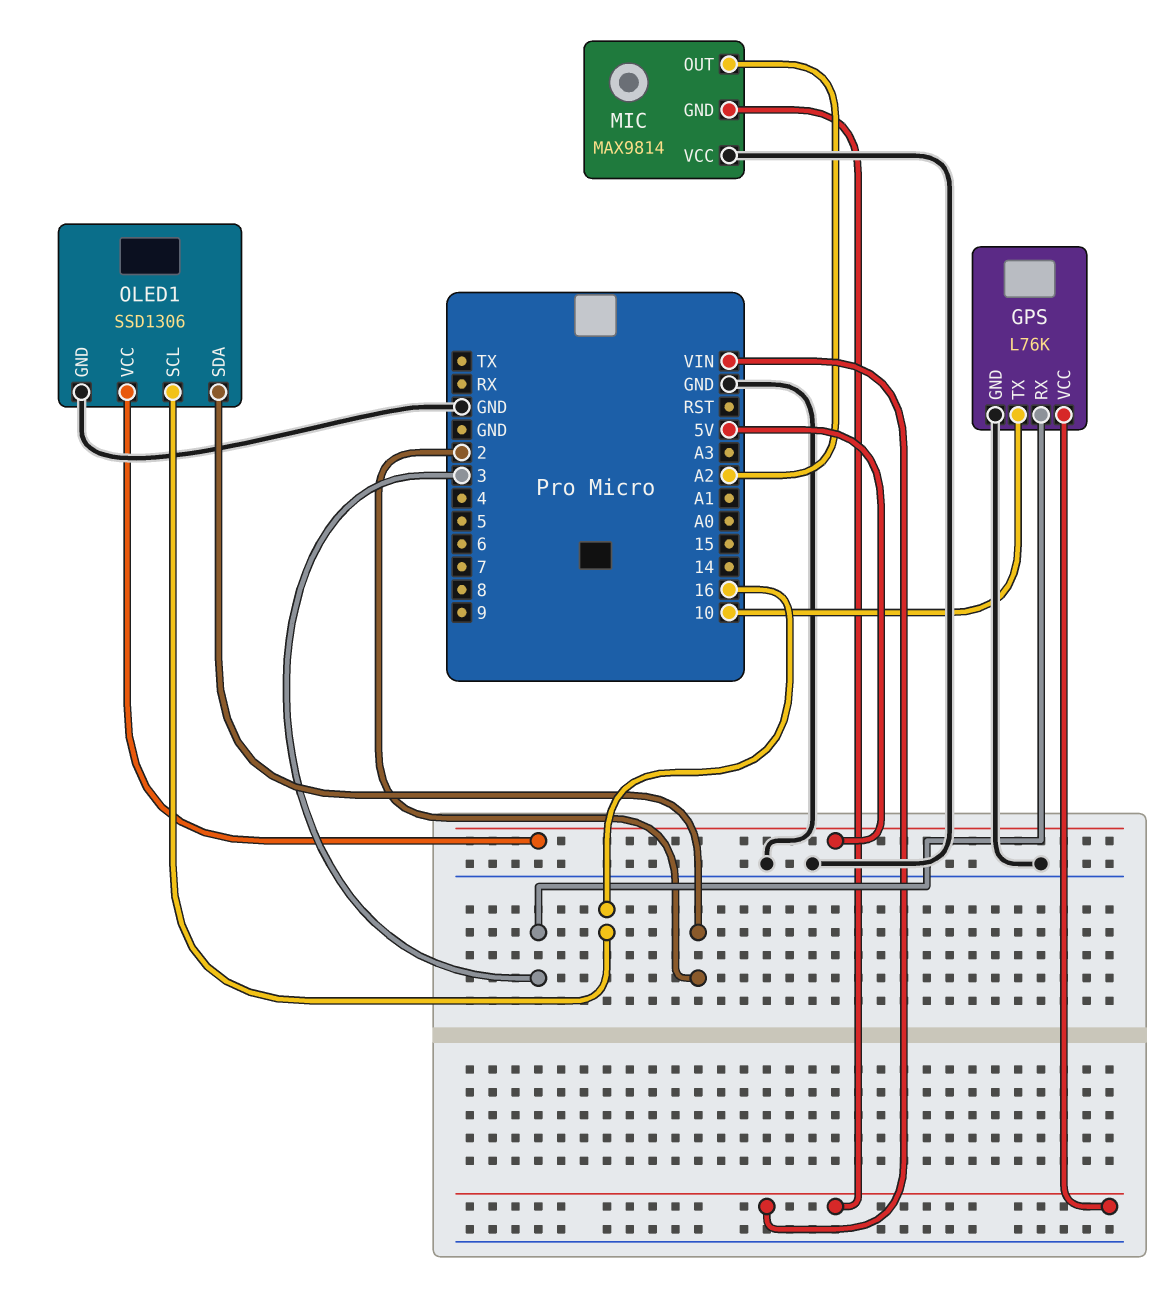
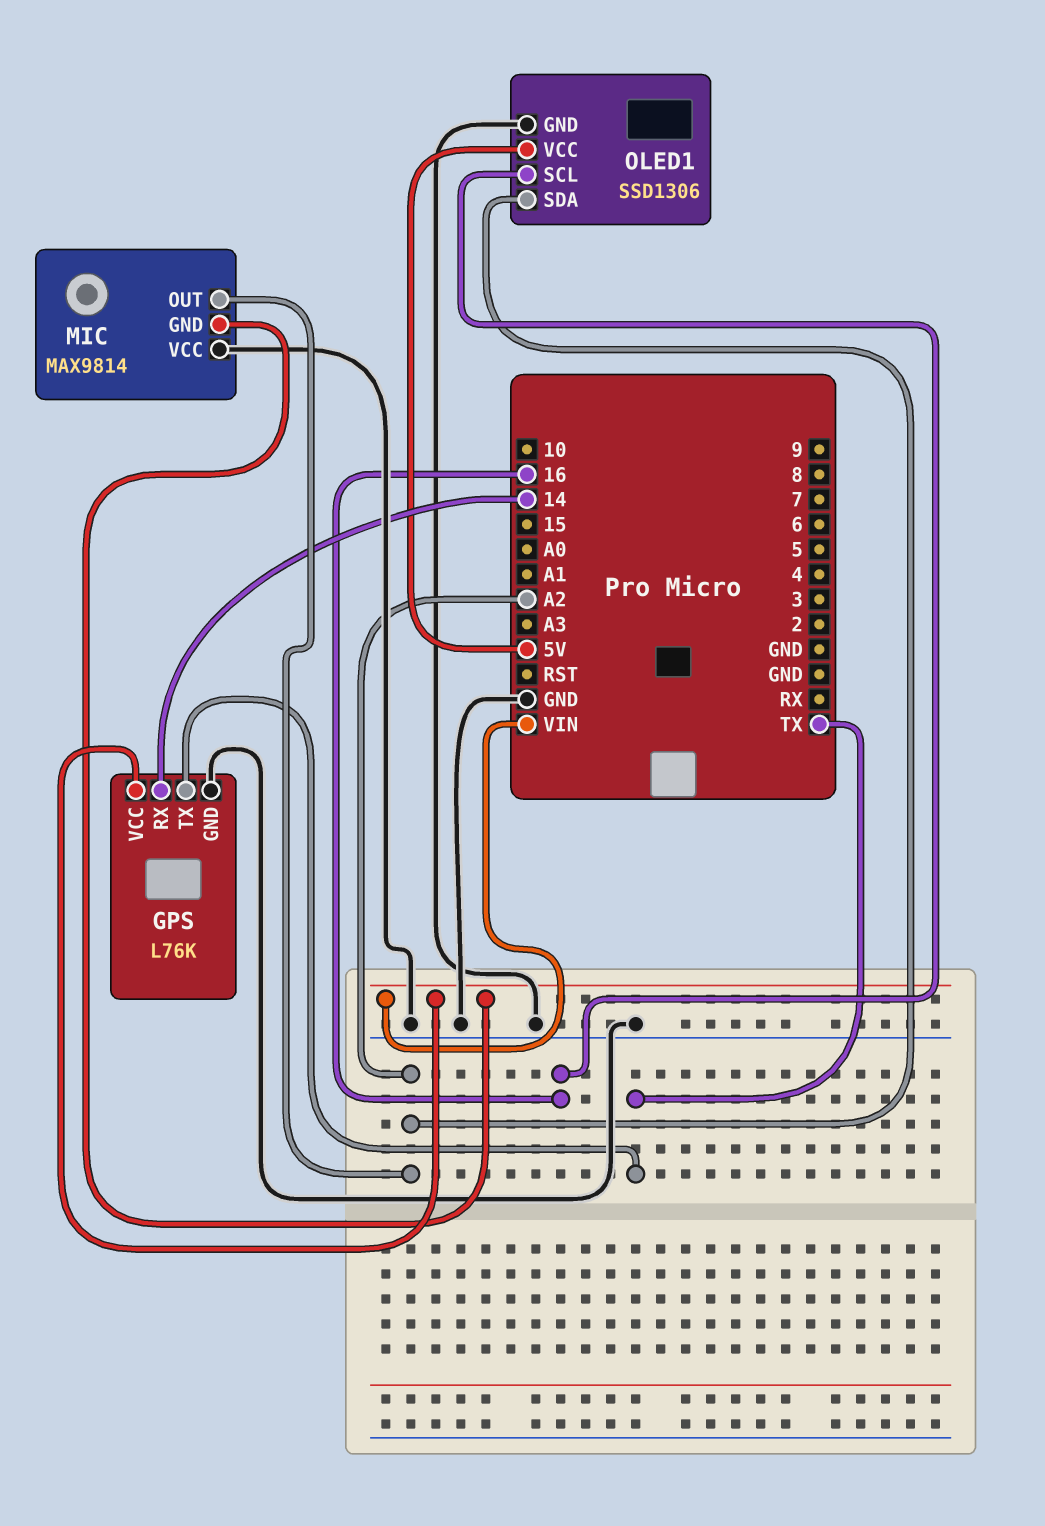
GPS pin RX: 3 -> 14
GPS pin TX: 10 -> TX
OLED1 pin SDA: 2 -> A2

